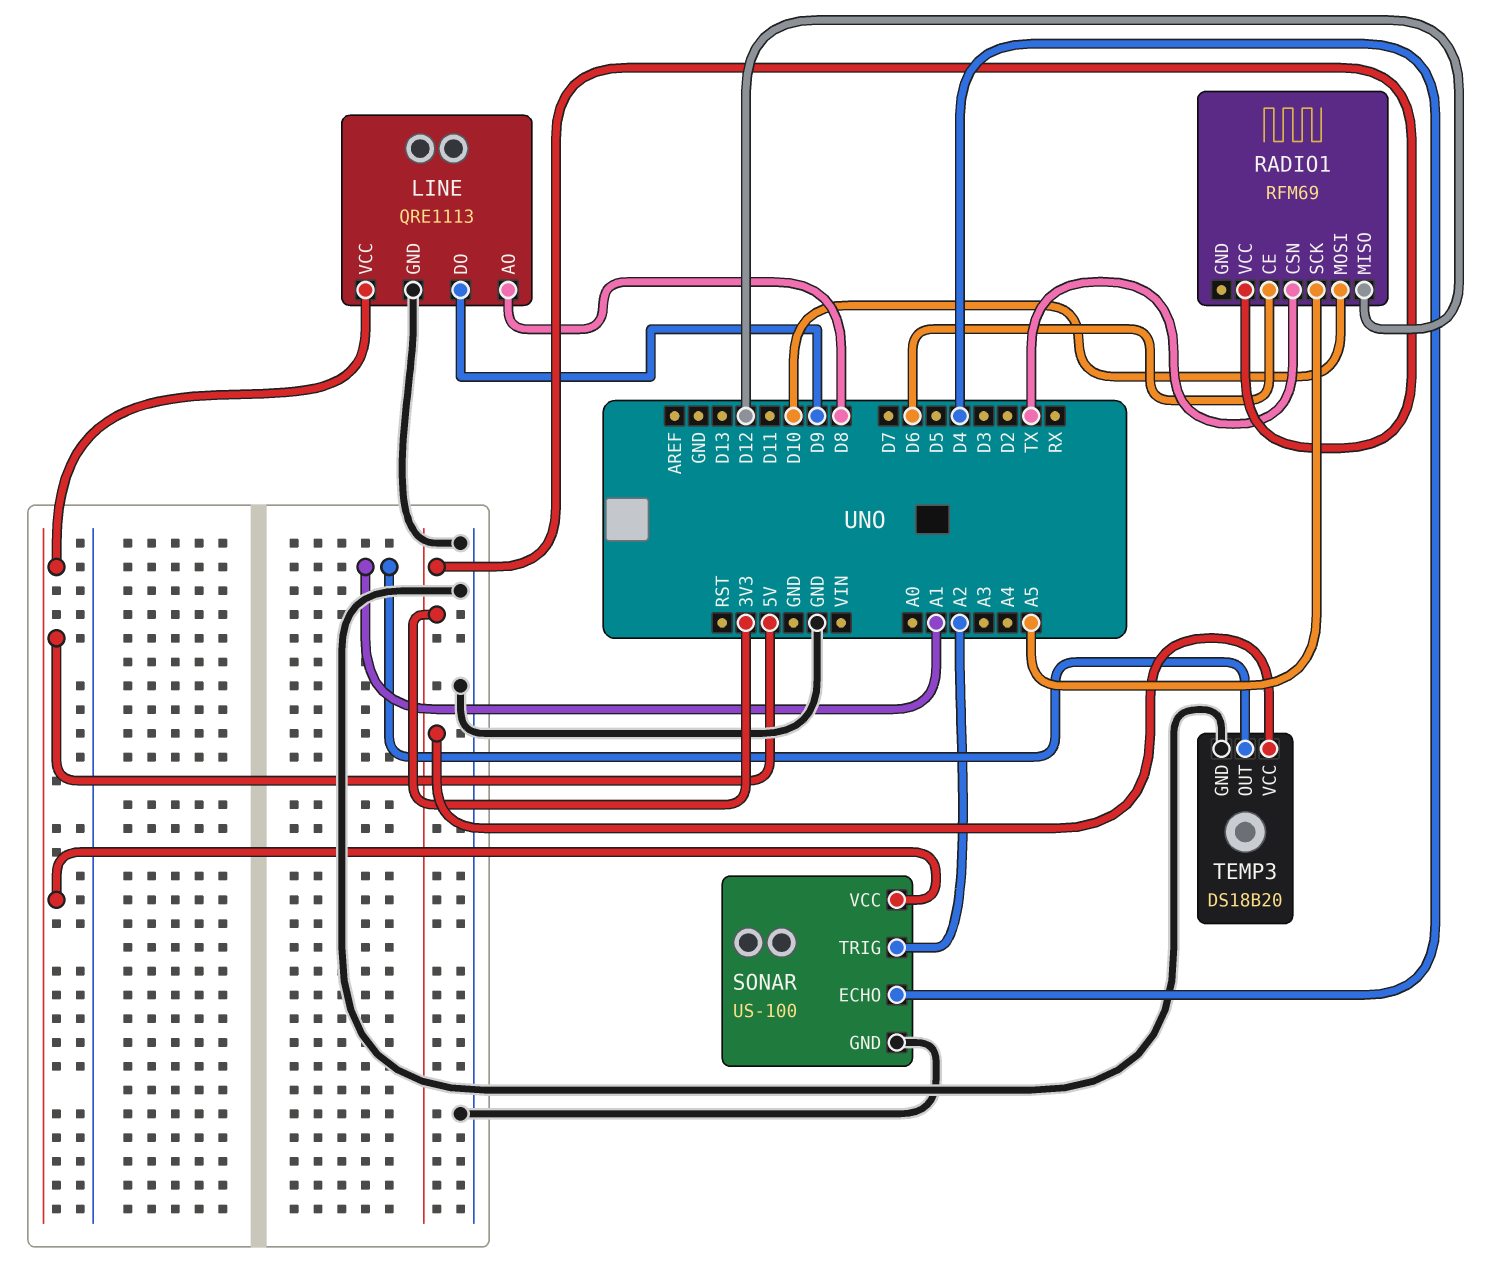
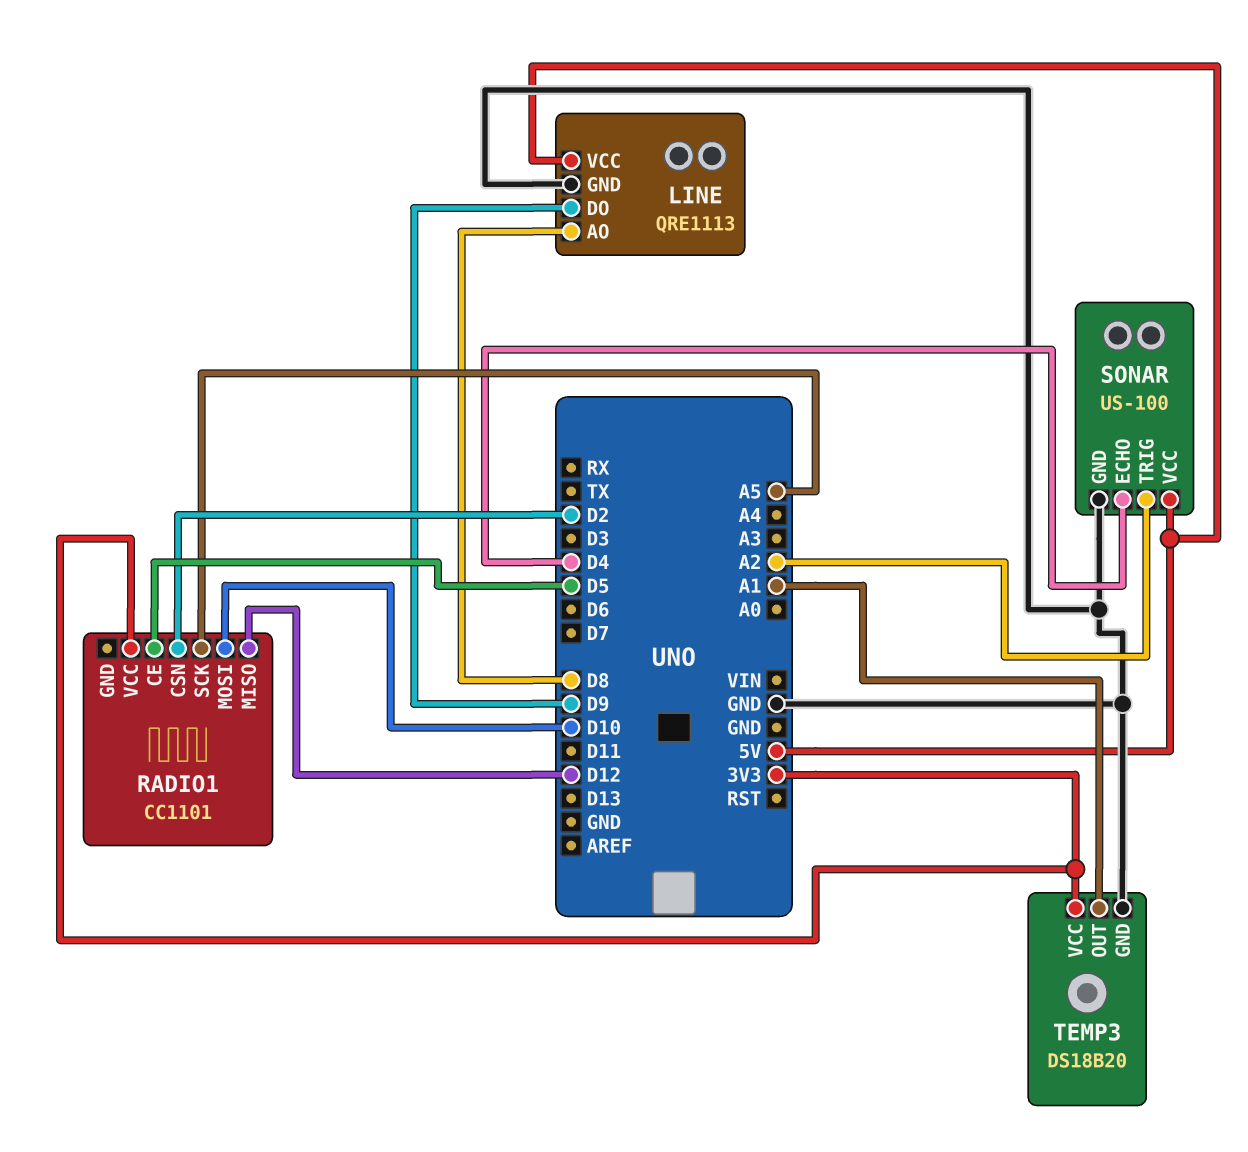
RADIO1: RFM69 -> CC1101
RADIO1 pin CE: D6 -> D5
RADIO1 pin CSN: TX -> D2

